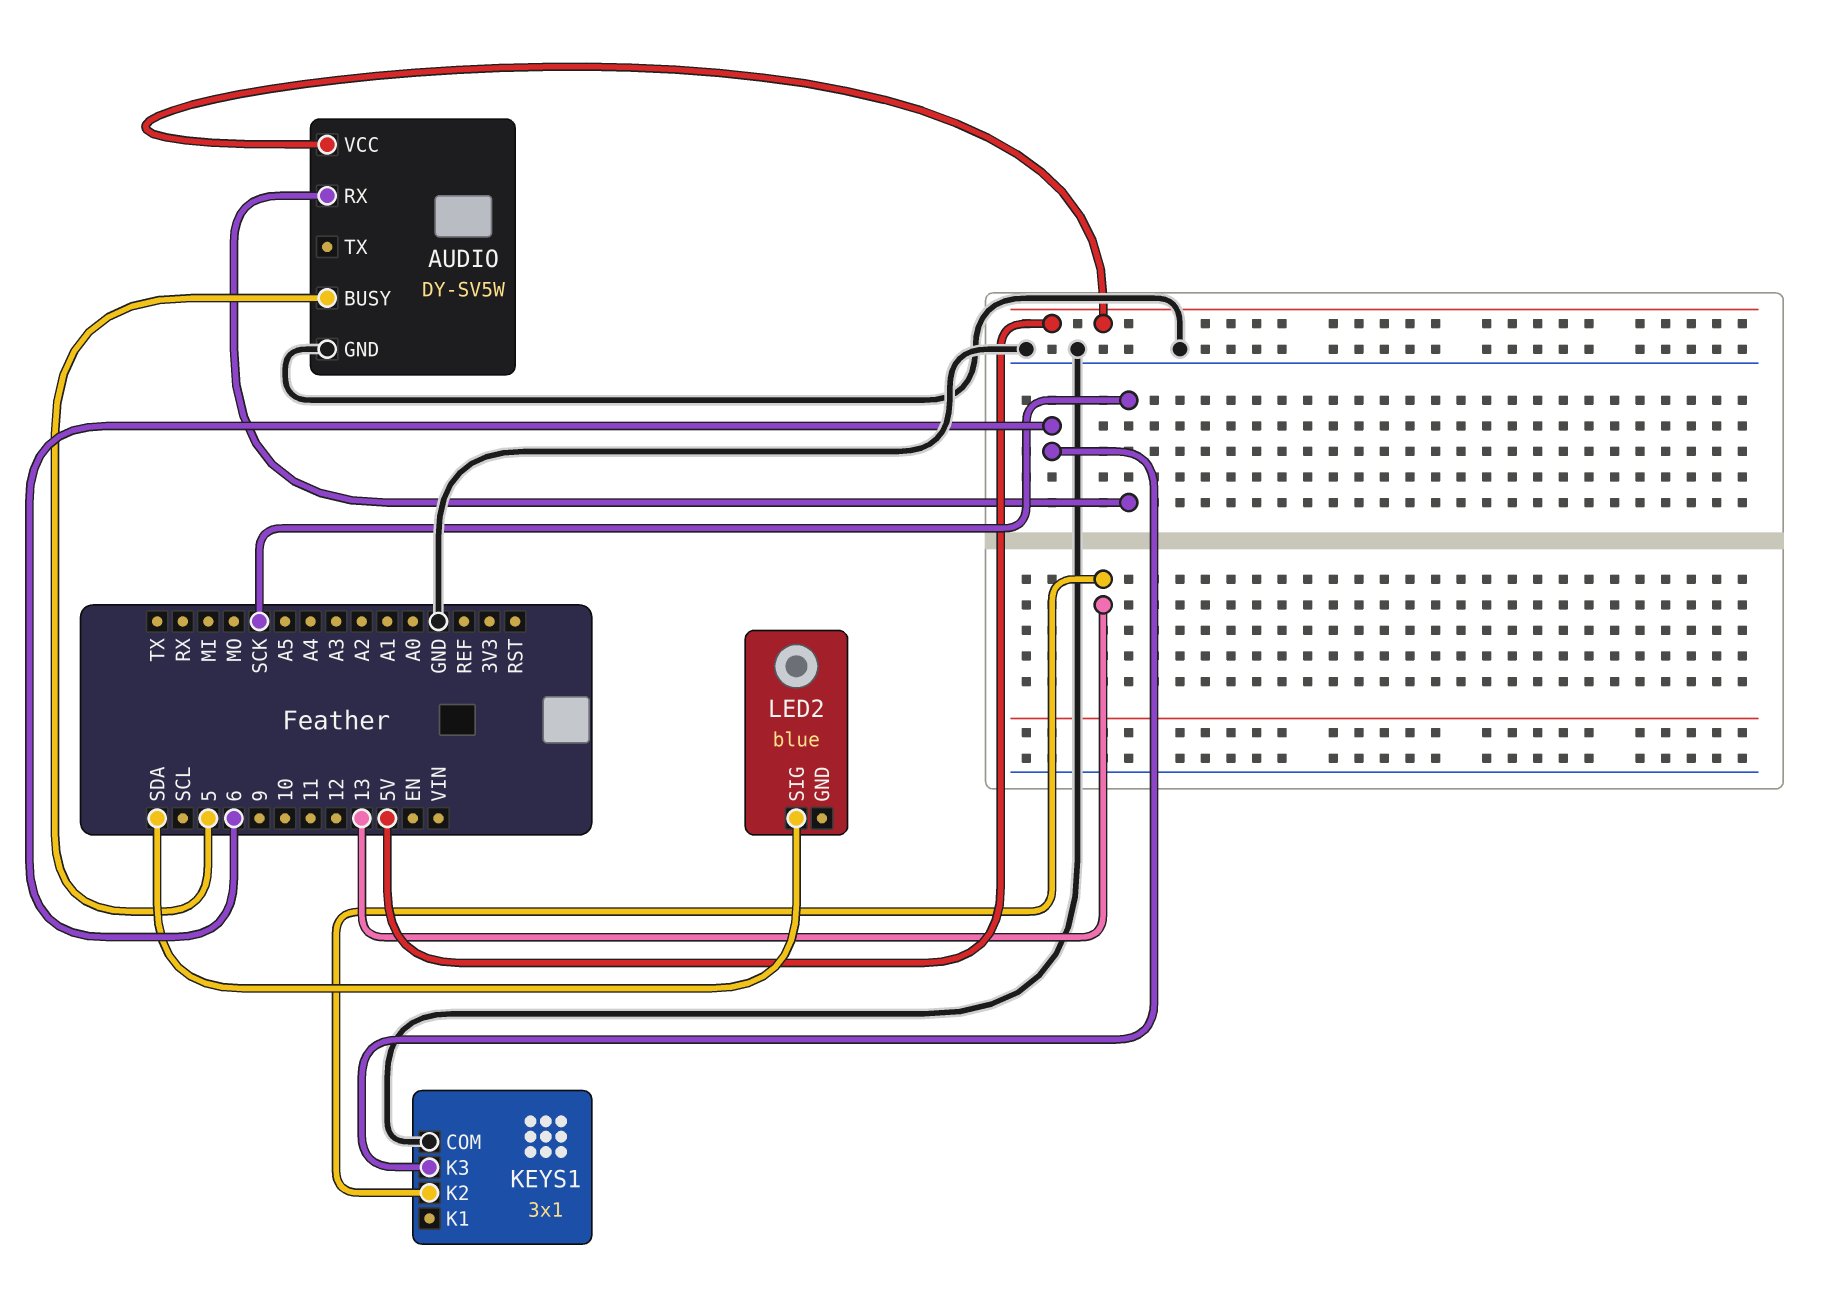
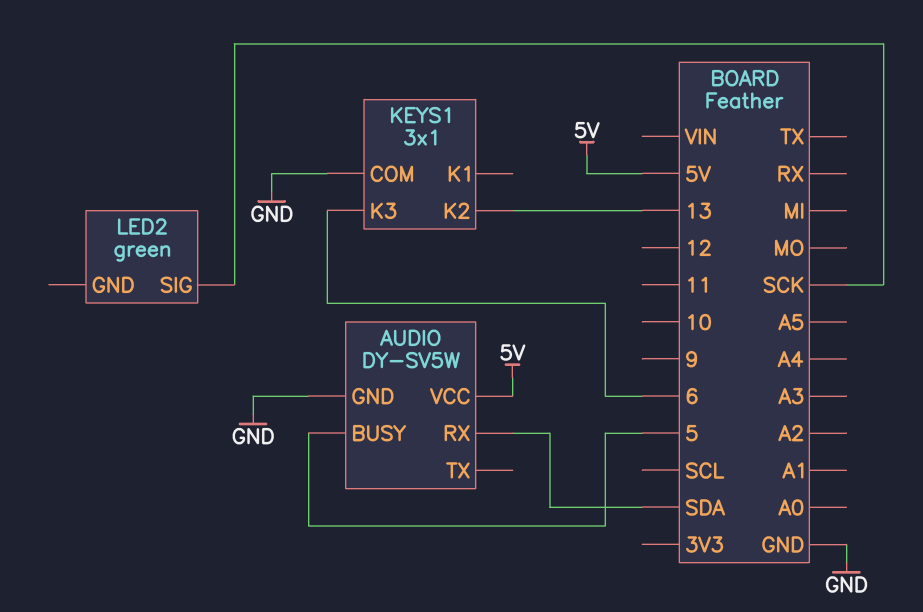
AUDIO pin RX: SCK -> SDA
LED2: blue -> green
LED2 pin SIG: SDA -> SCK

